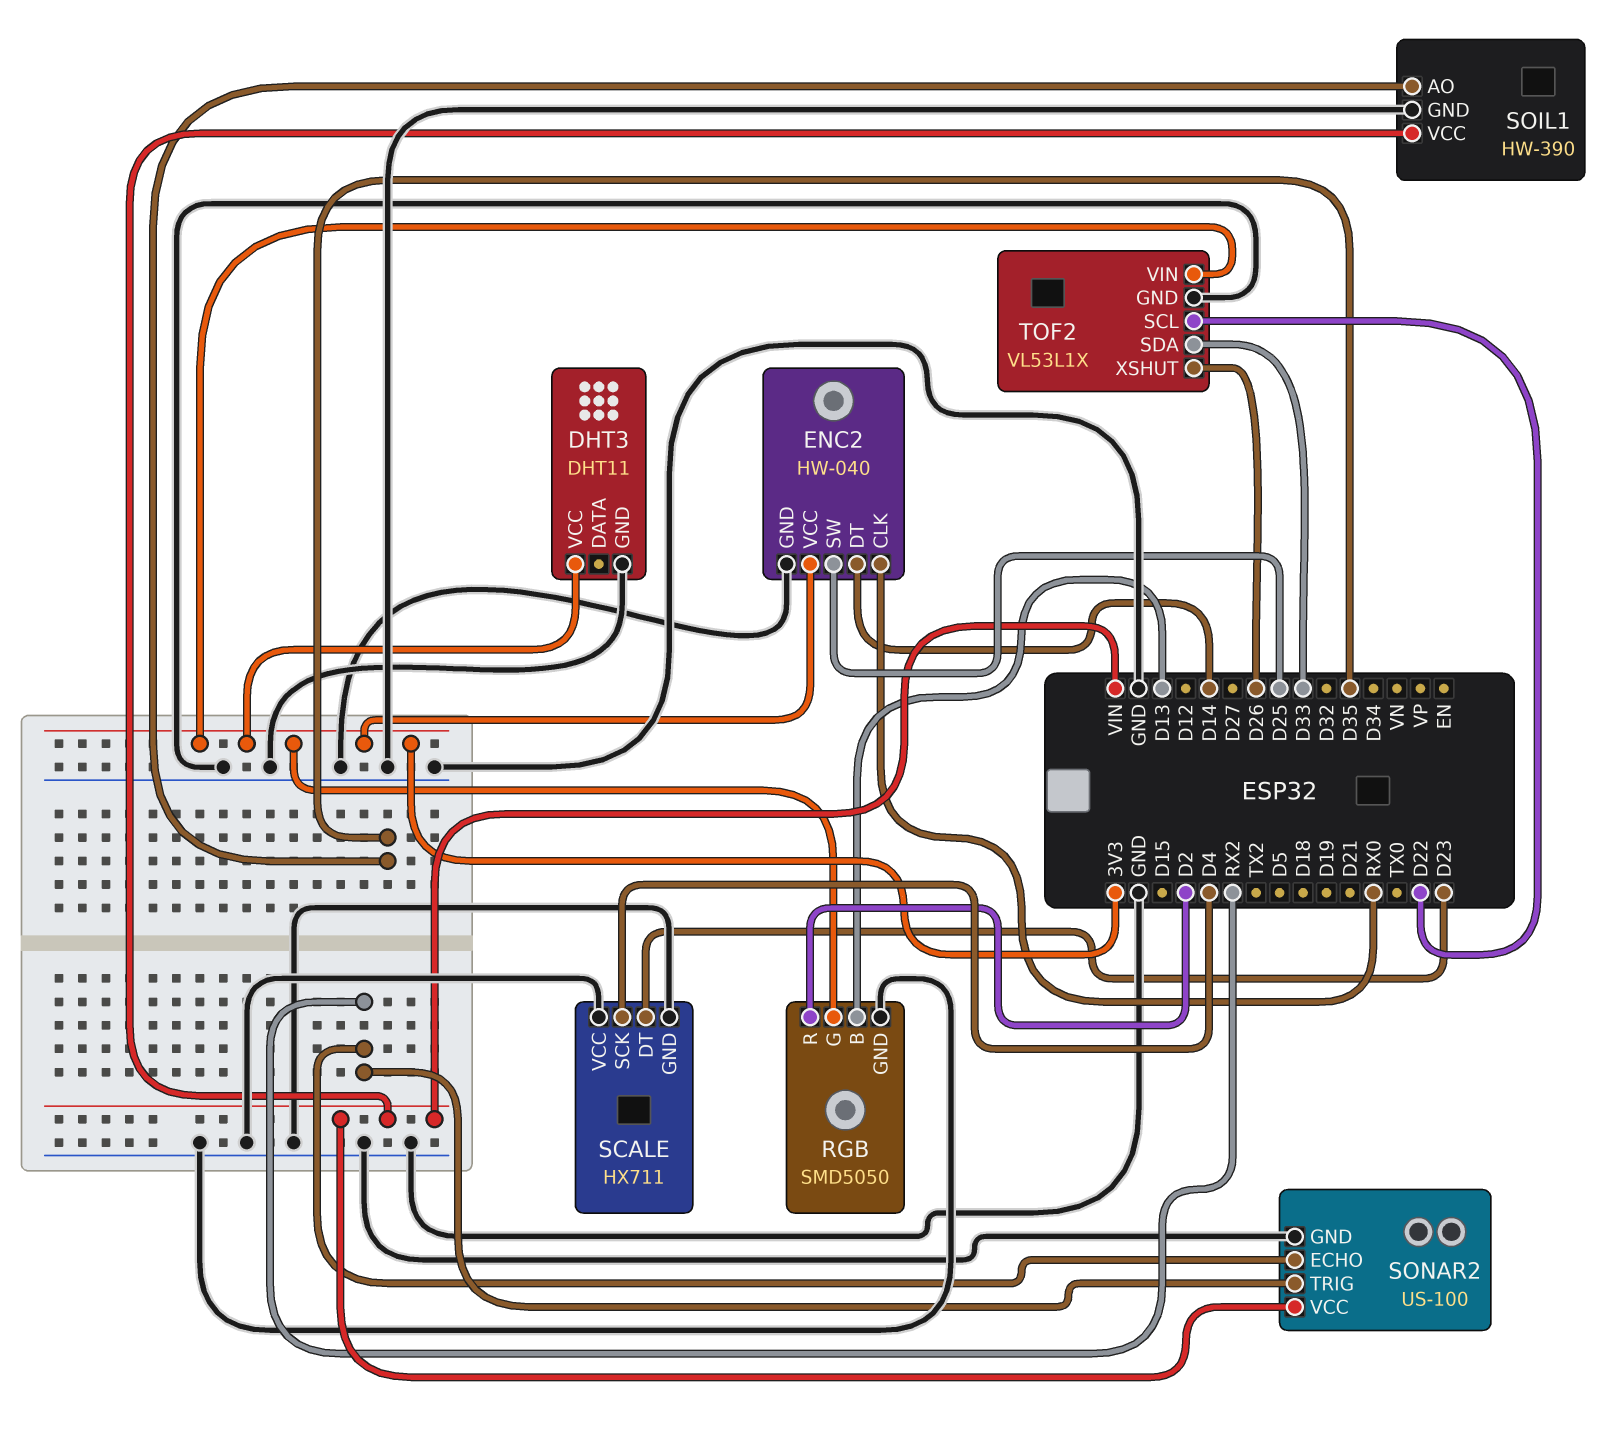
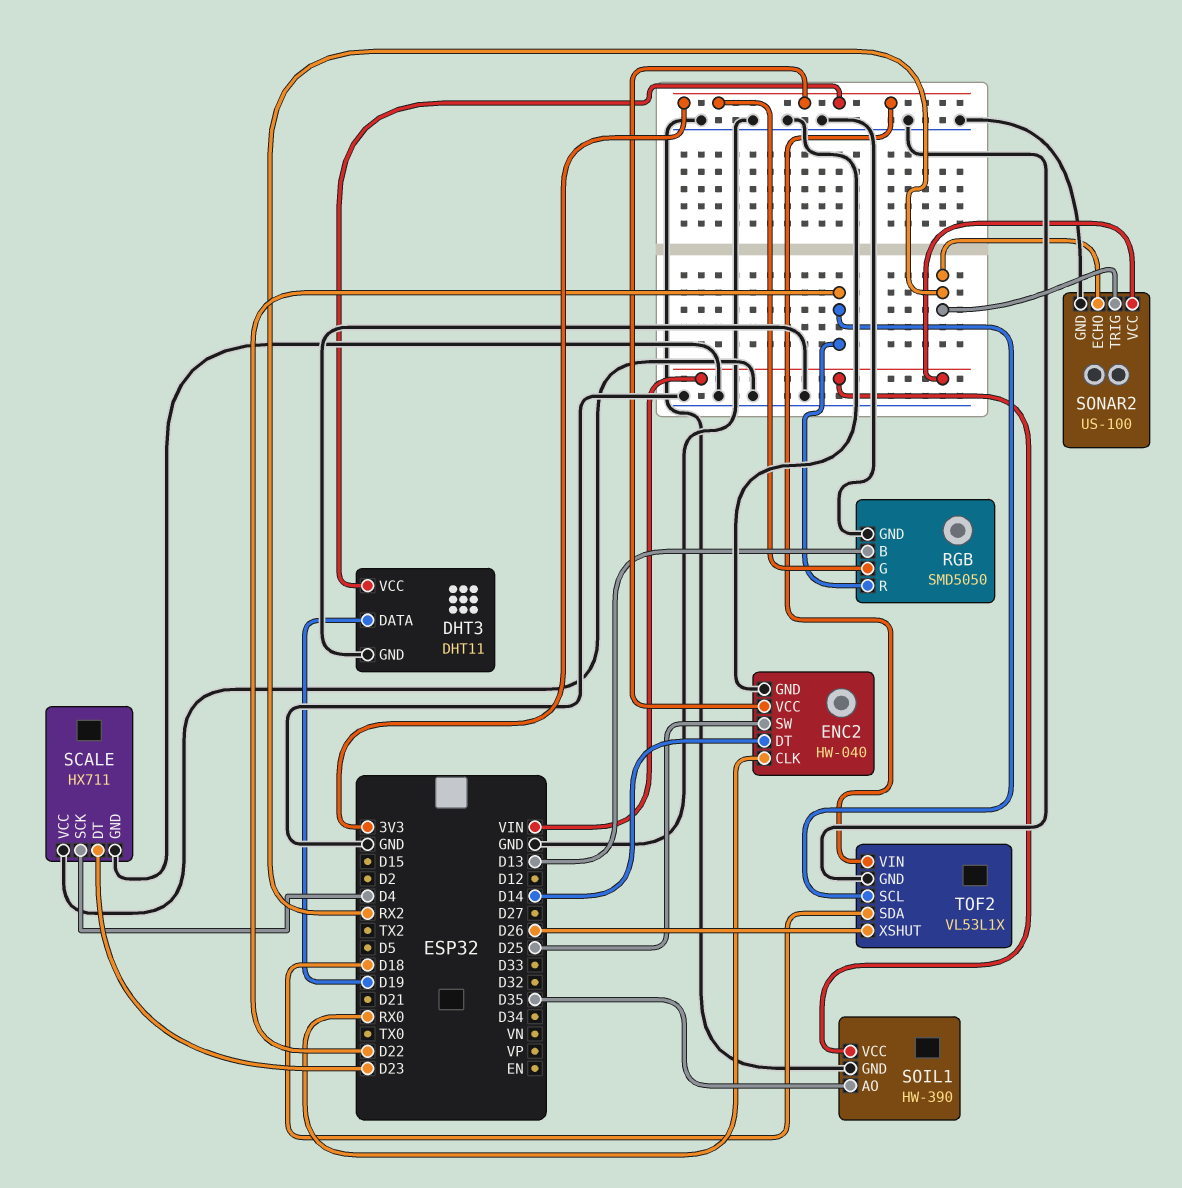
DHT3 pin DATA: none -> D19
RGB pin R: D2 -> D22
TOF2 pin SDA: D33 -> D18

